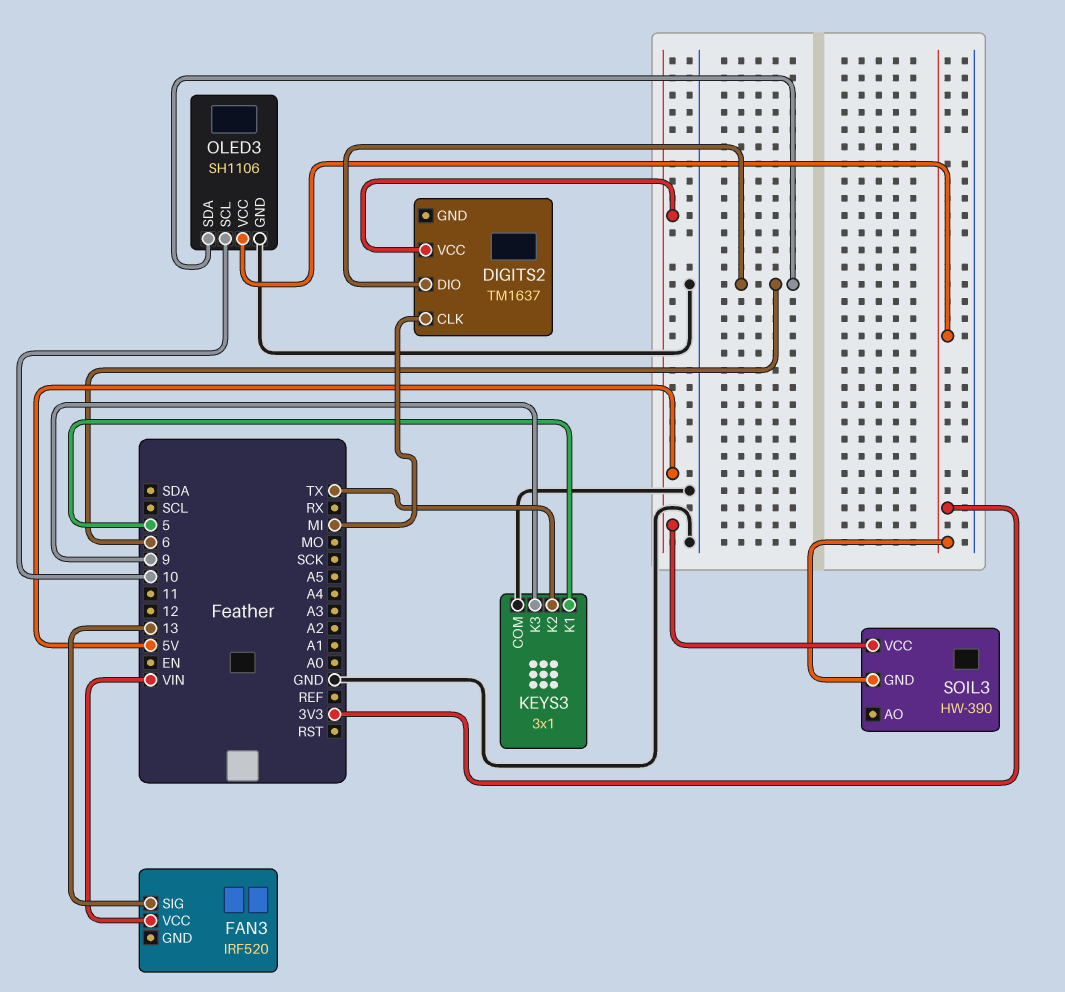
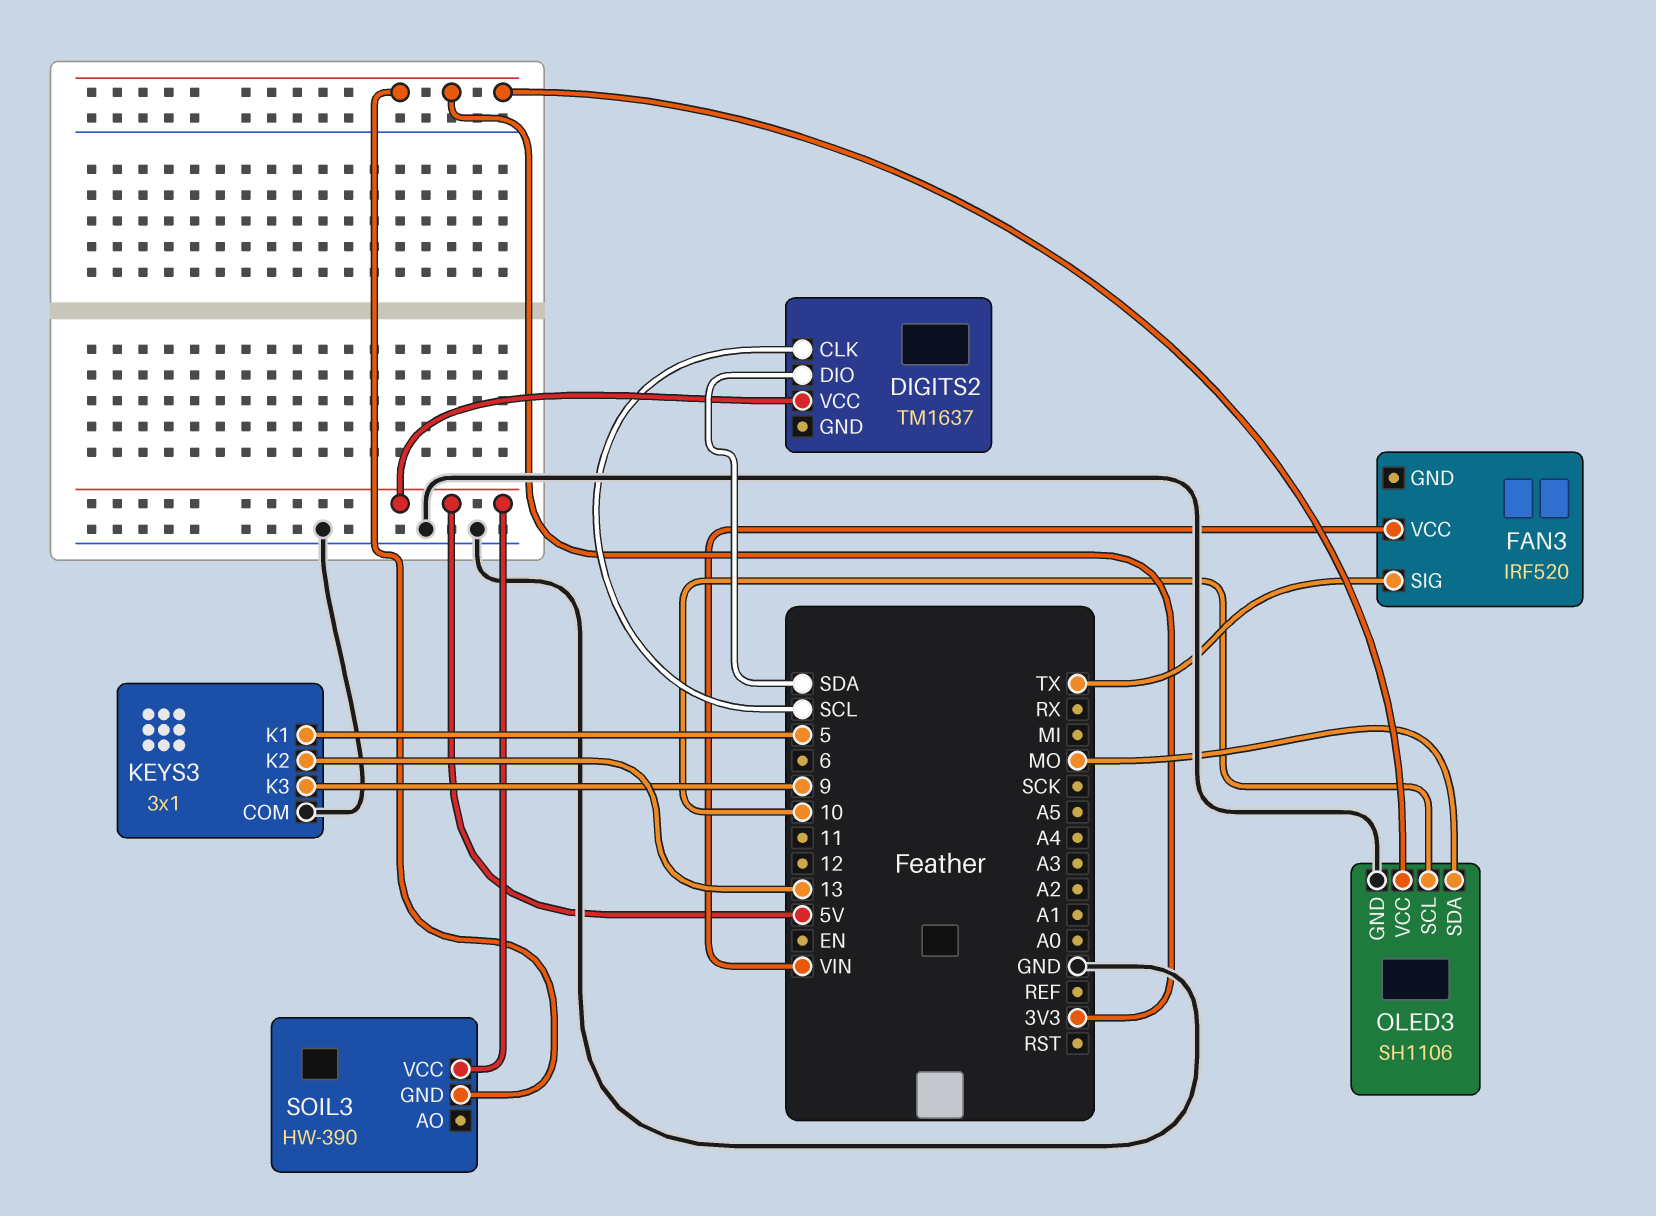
DIGITS2 pin CLK: MI -> SCL
DIGITS2 pin DIO: 6 -> SDA
FAN3 pin SIG: 13 -> TX
KEYS3 pin K2: TX -> 13
OLED3 pin SDA: 6 -> MO

